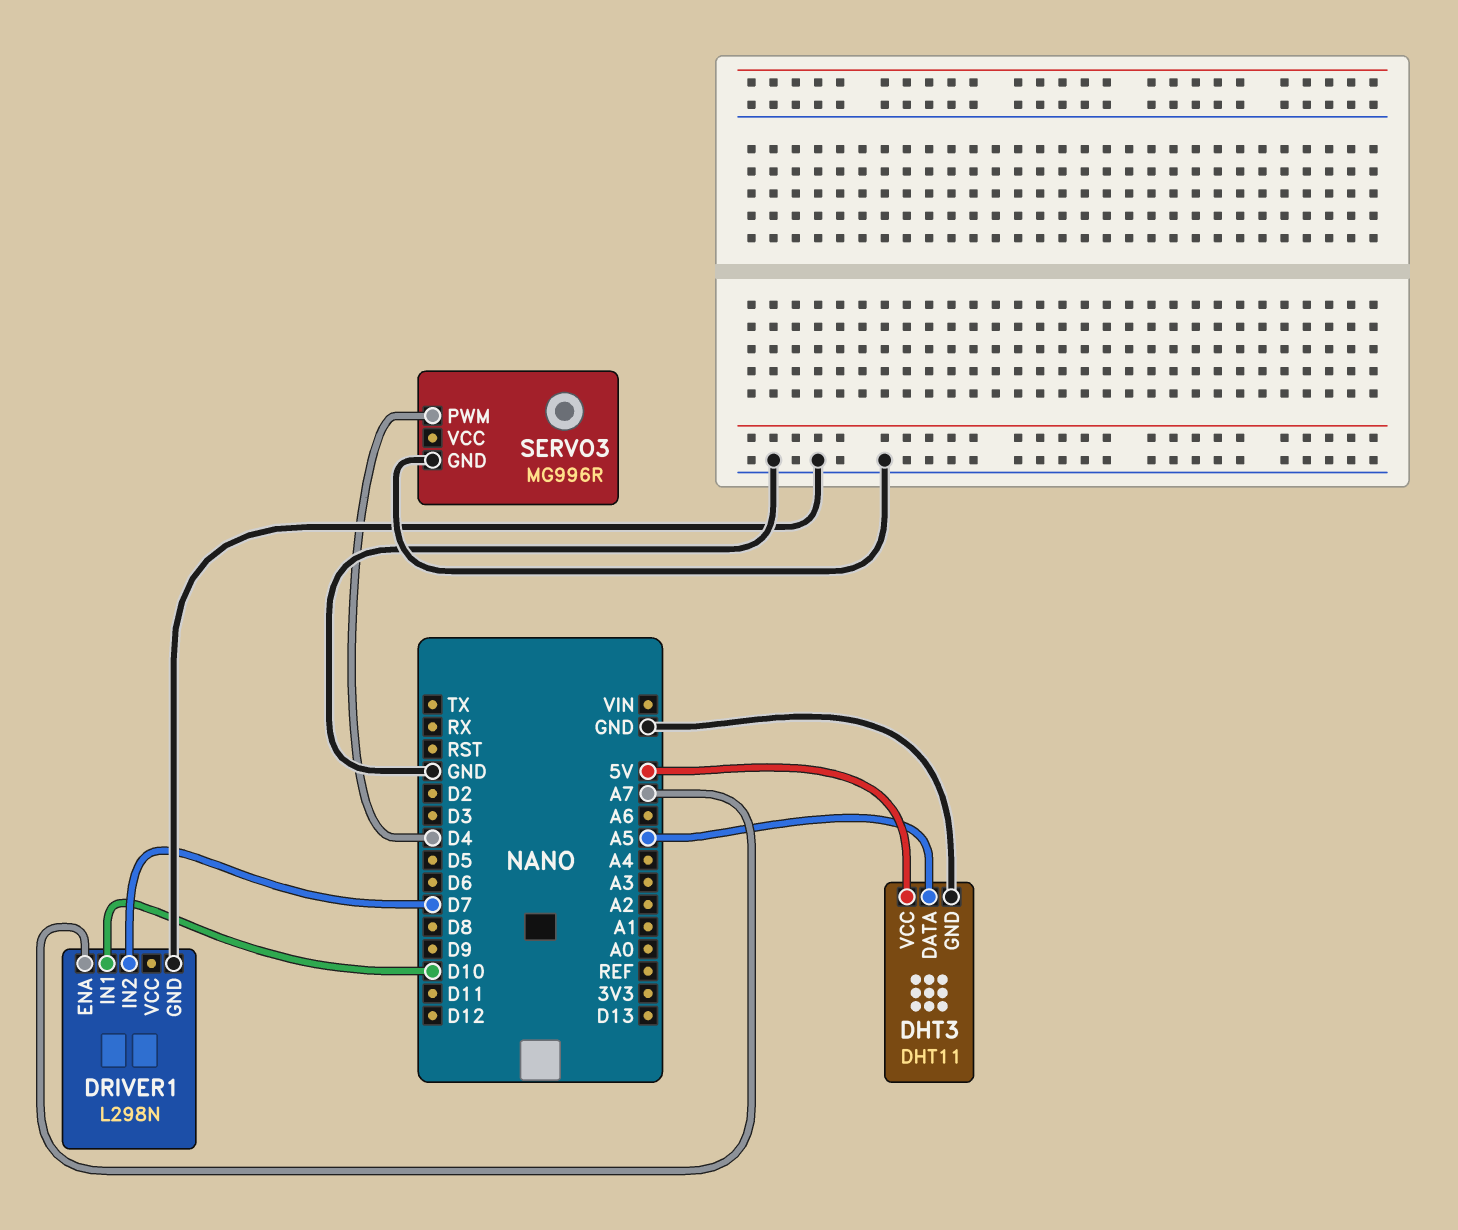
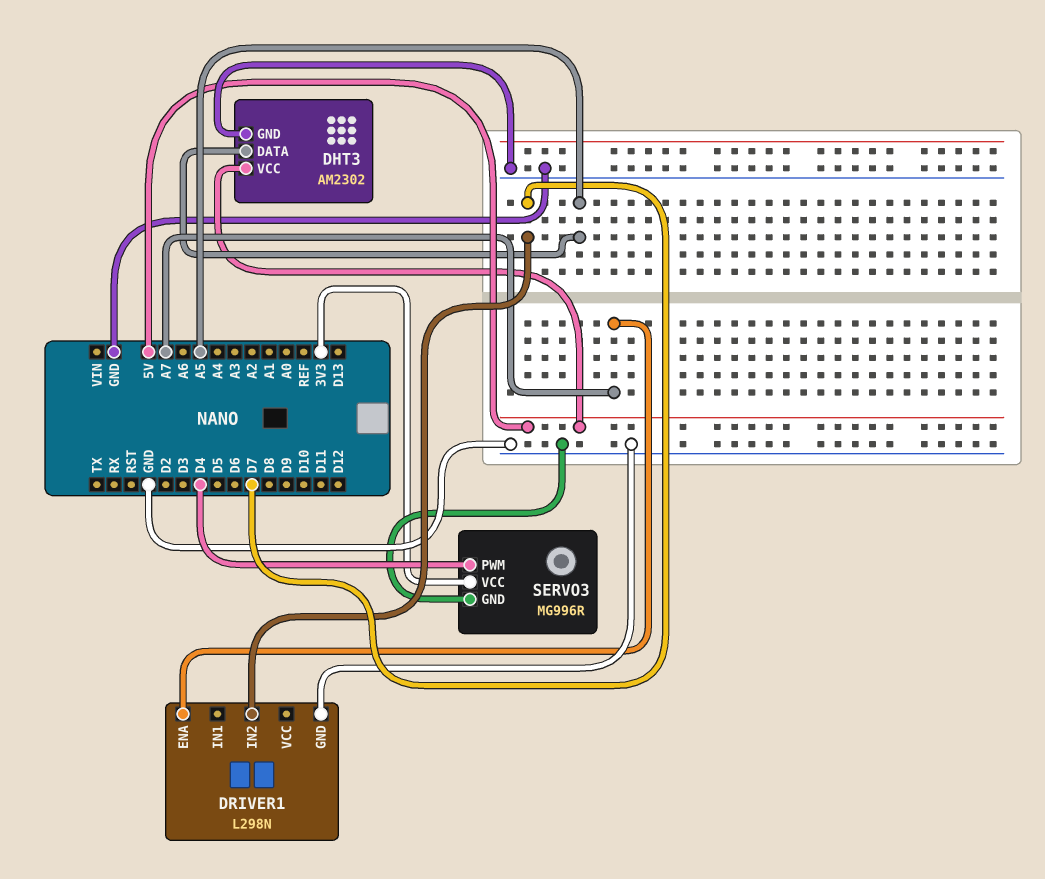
DHT3: DHT11 -> AM2302
DRIVER1 pin IN1: D10 -> none
SERVO3 pin VCC: none -> 3V3

